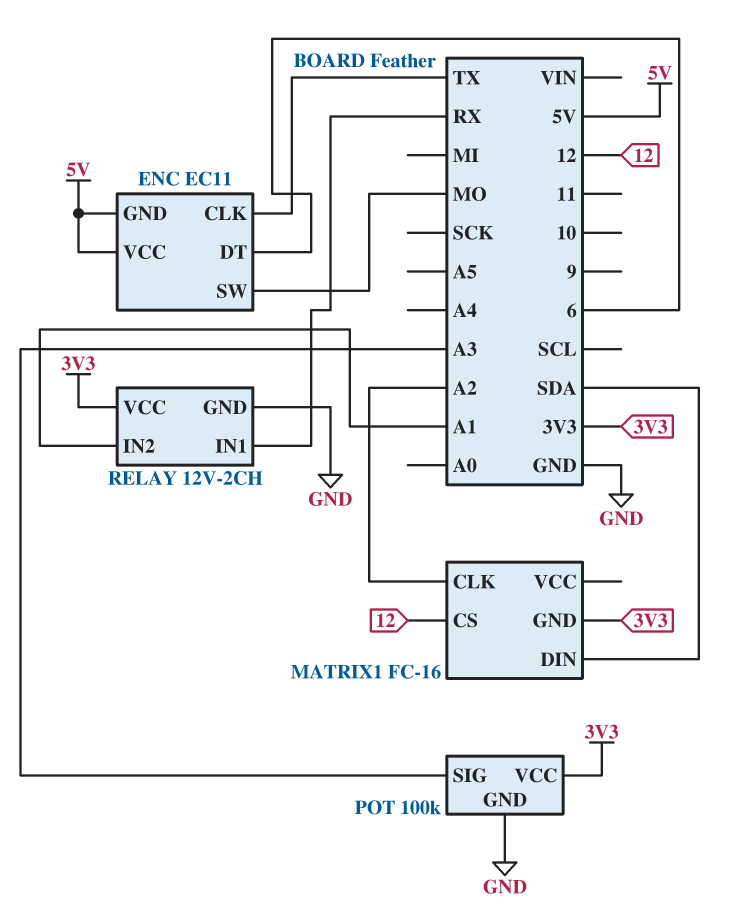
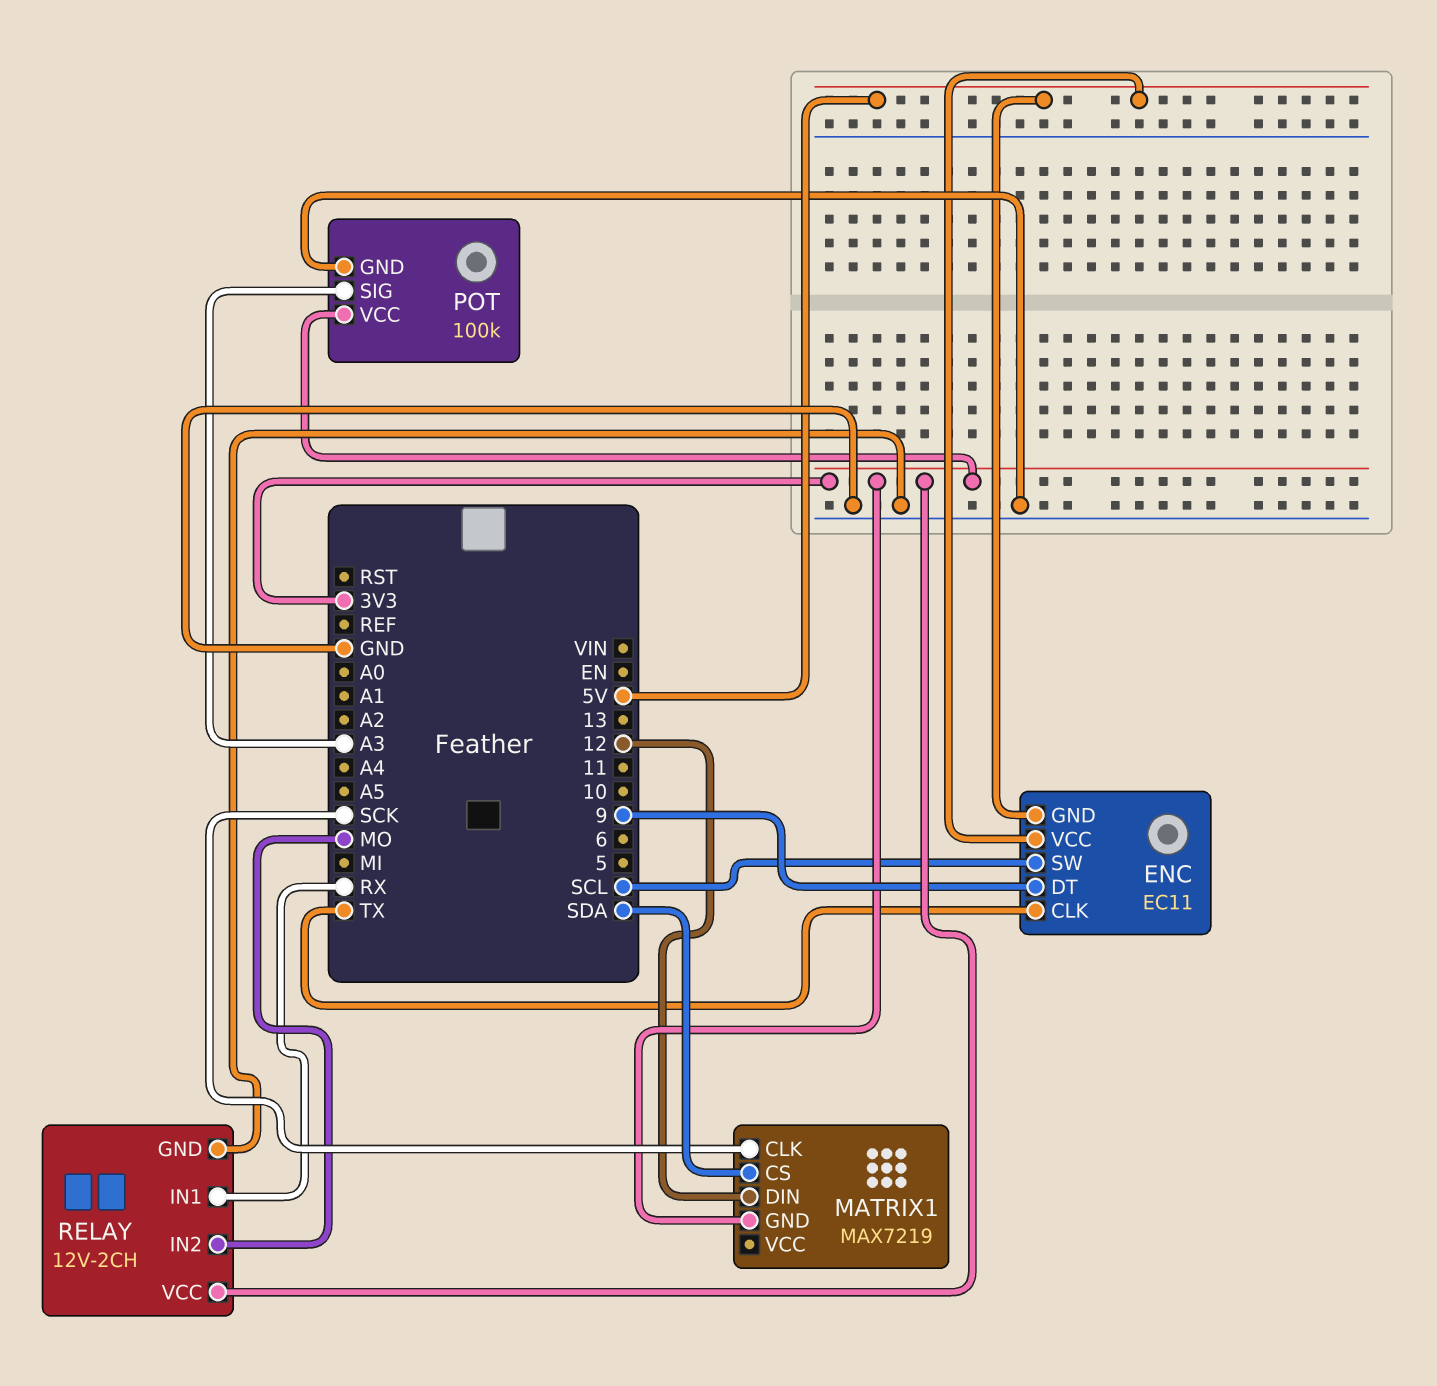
ENC pin DT: 6 -> 9
ENC pin SW: MO -> SCL
MATRIX1: FC-16 -> MAX7219
MATRIX1 pin CLK: A2 -> SCK
MATRIX1 pin CS: 12 -> SDA
MATRIX1 pin DIN: SDA -> 12
RELAY pin IN2: A1 -> MO

